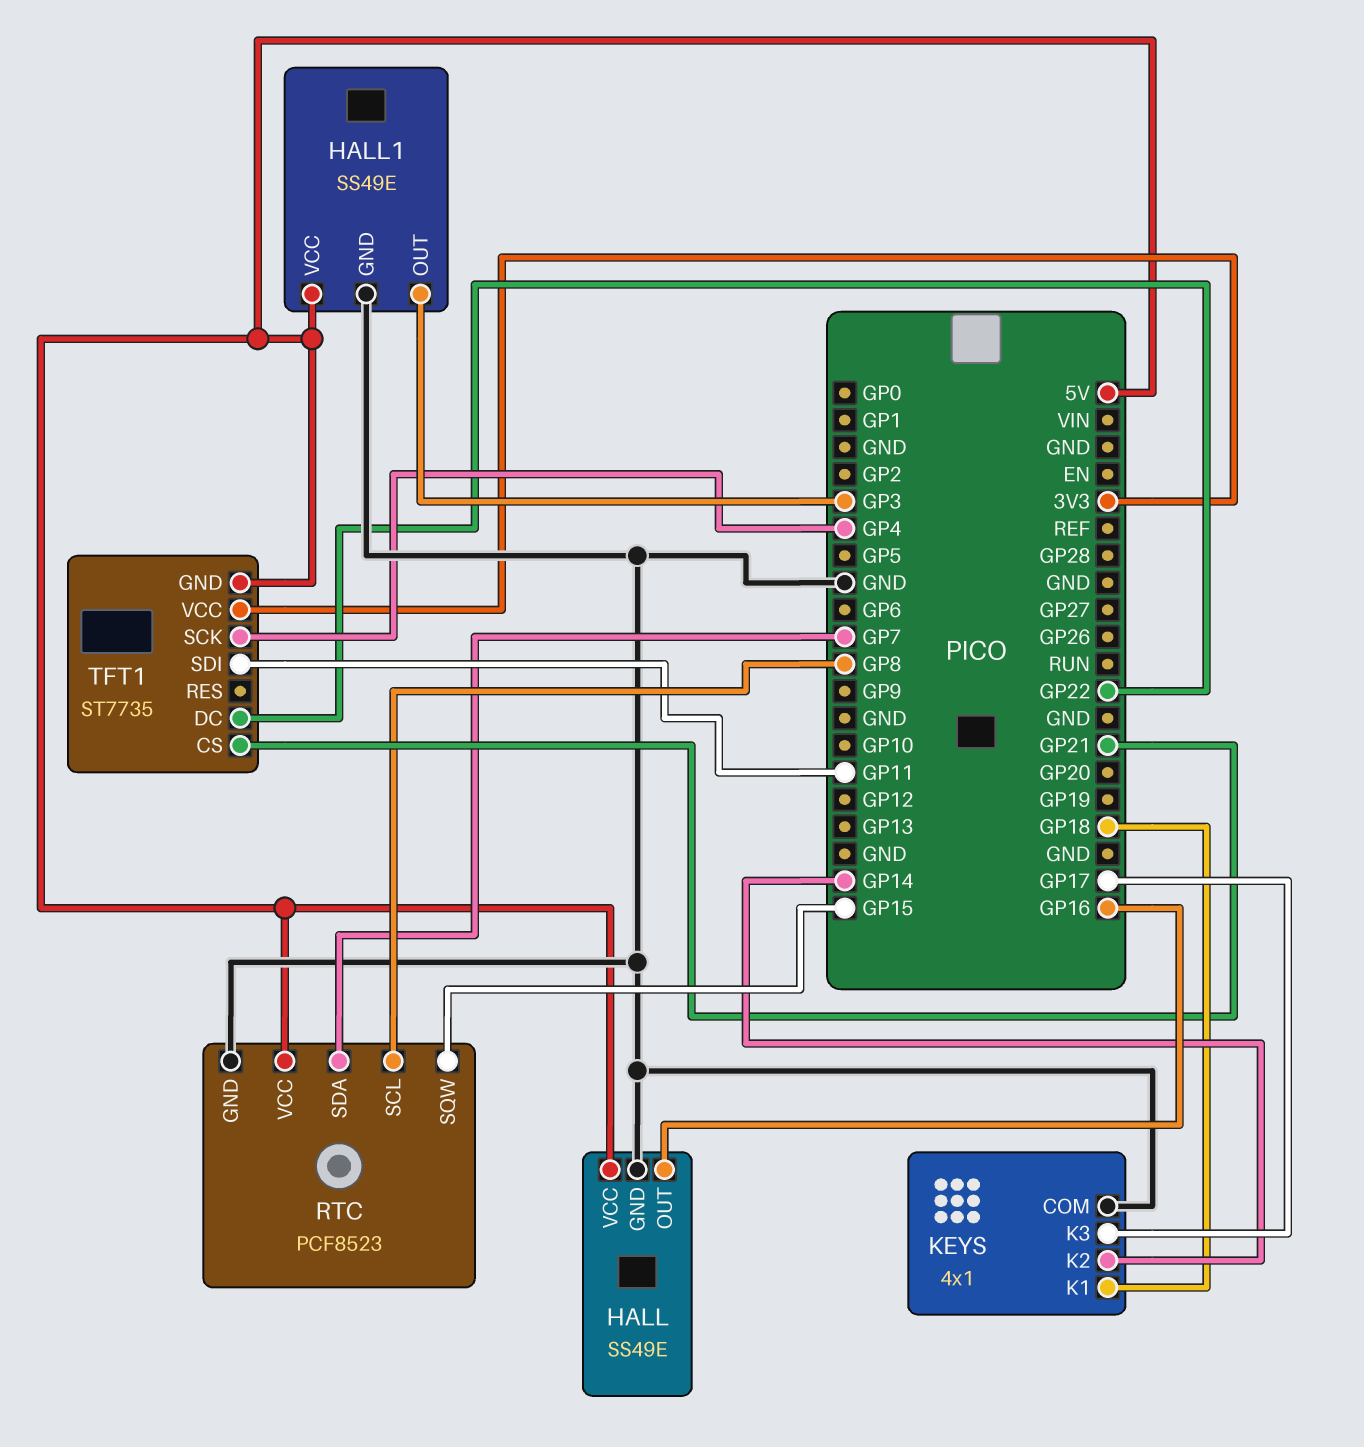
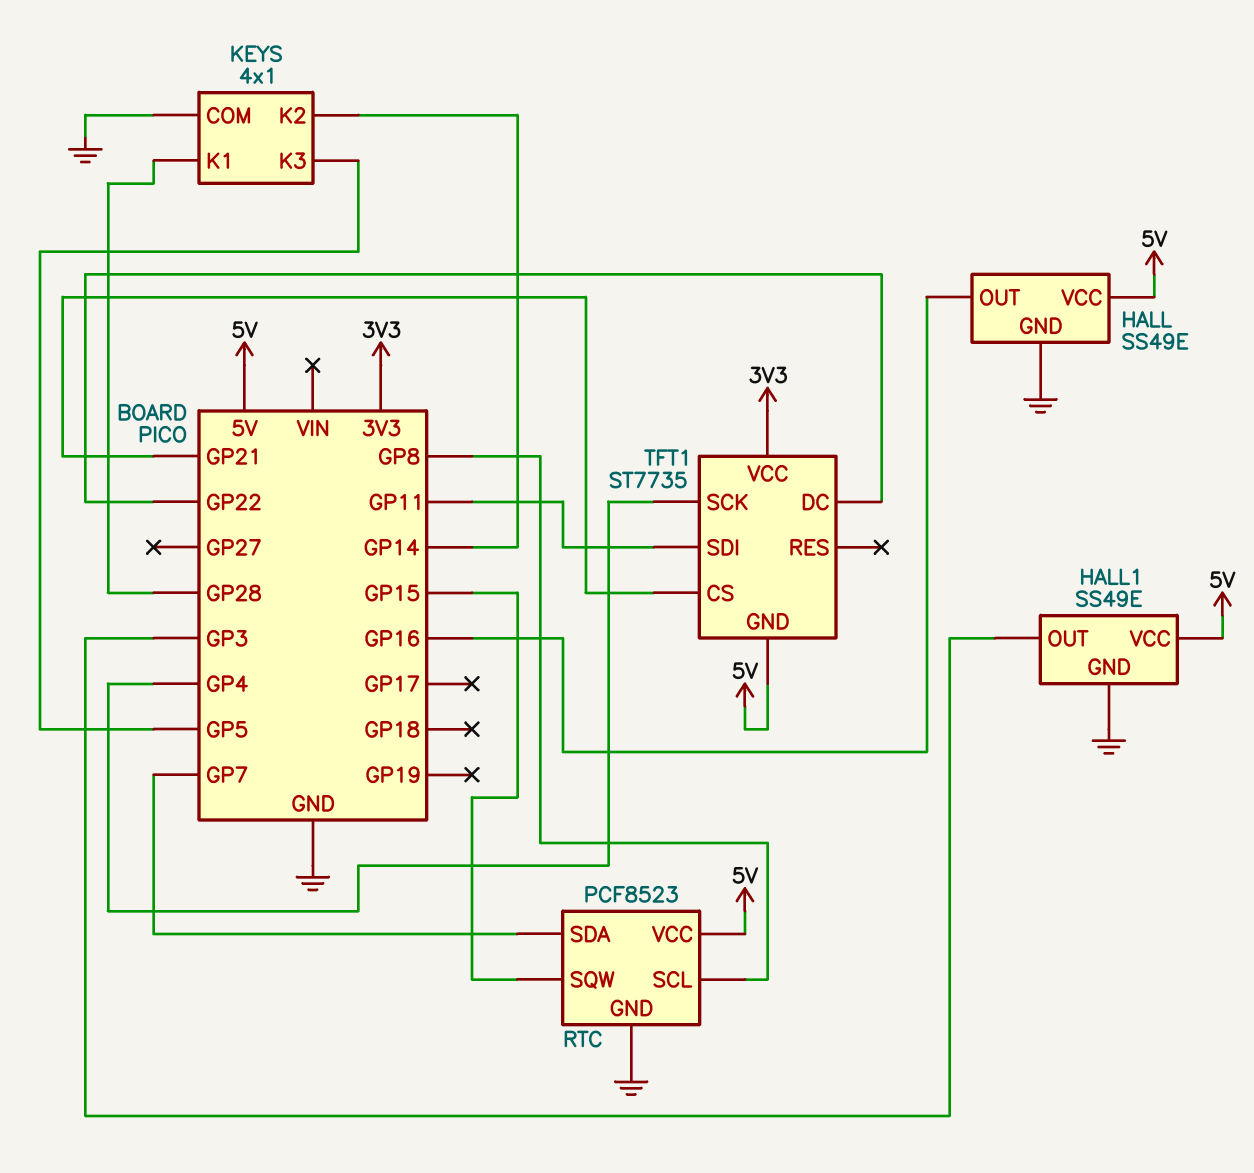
KEYS pin K1: GP18 -> GP28
KEYS pin K3: GP17 -> GP5

